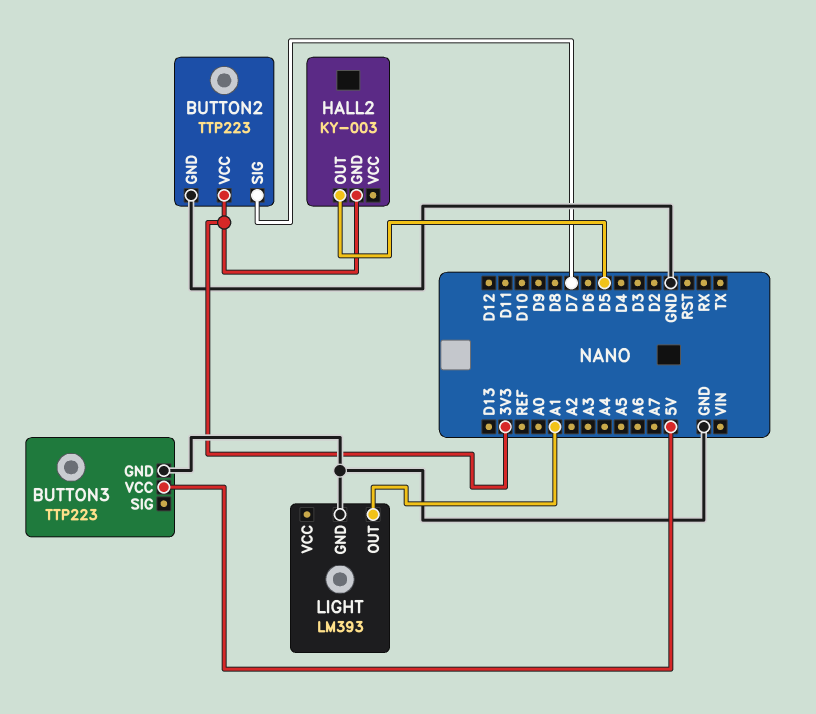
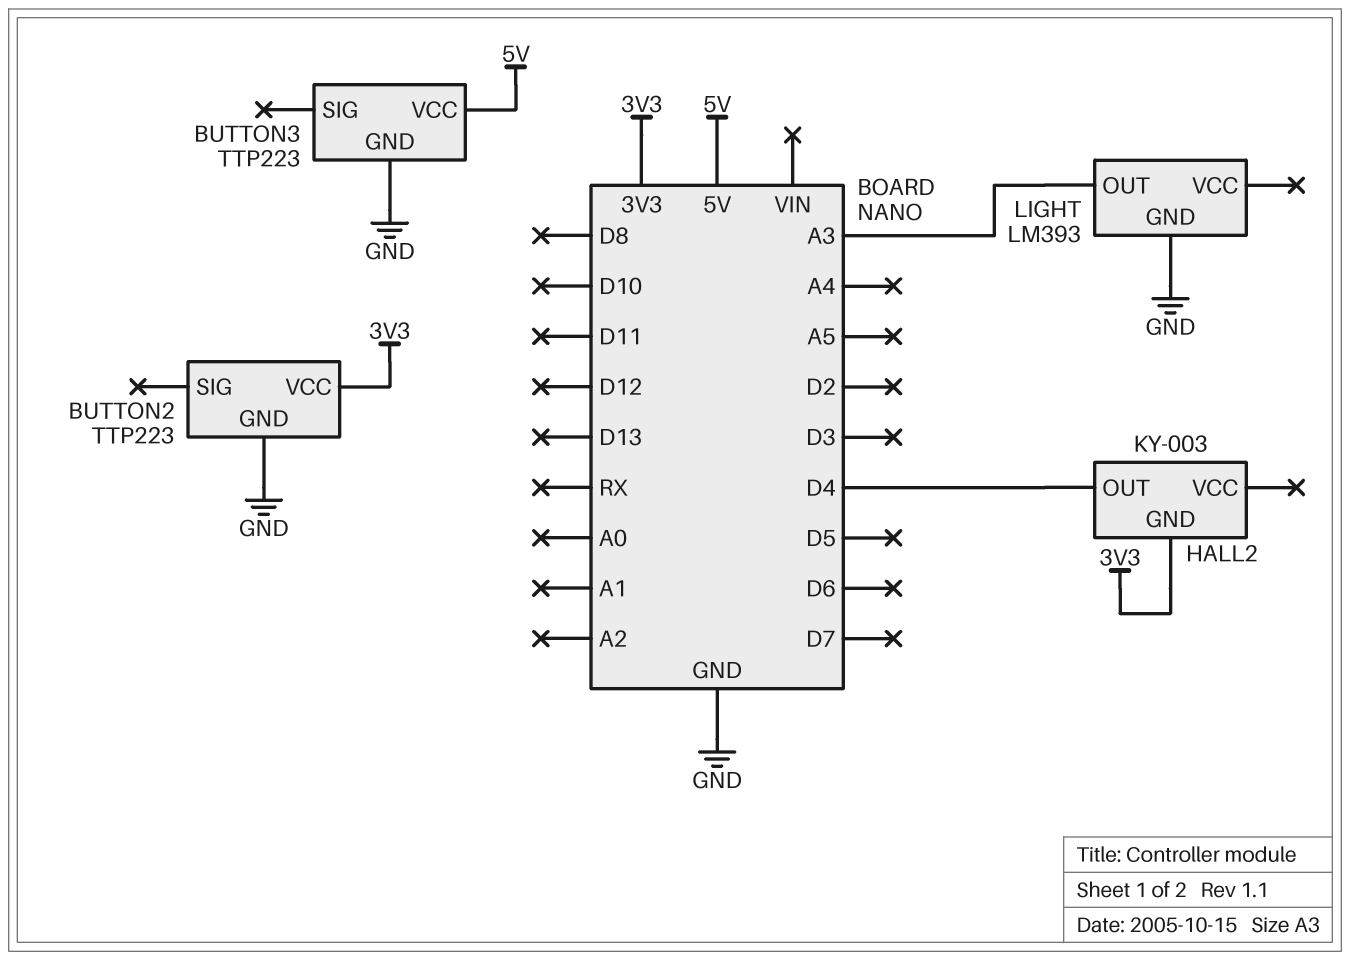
BUTTON2 pin SIG: D7 -> none
HALL2 pin OUT: D5 -> D4
LIGHT pin OUT: A1 -> A3

